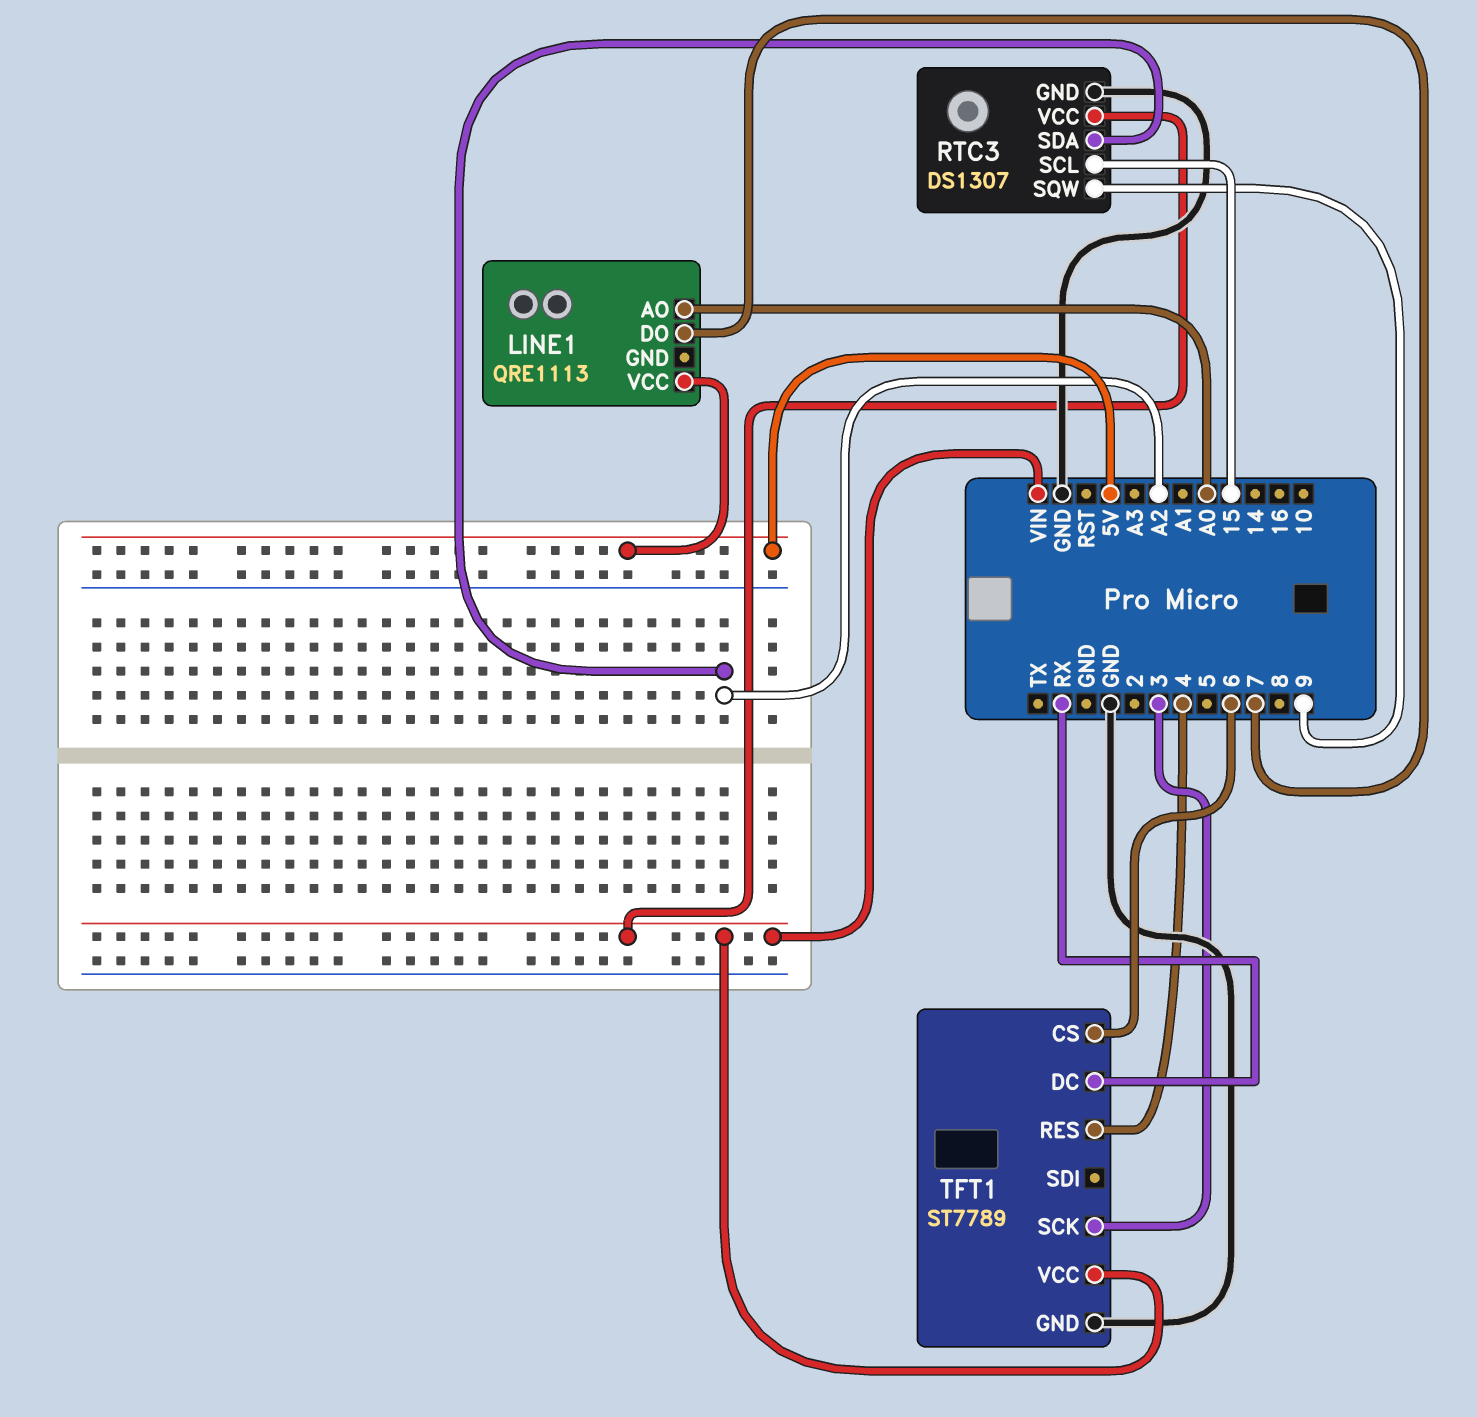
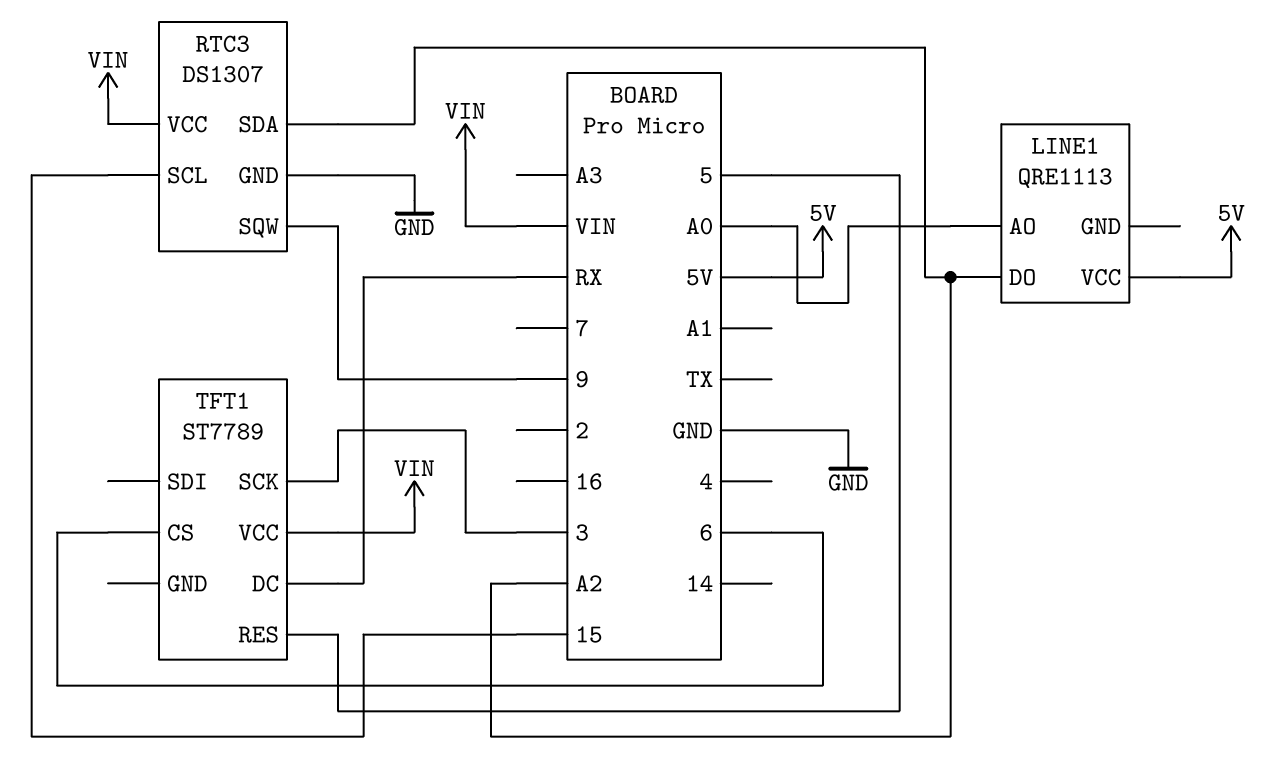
LINE1 pin DO: 7 -> A2
TFT1 pin GND: GND -> none
TFT1 pin RES: 4 -> 5

